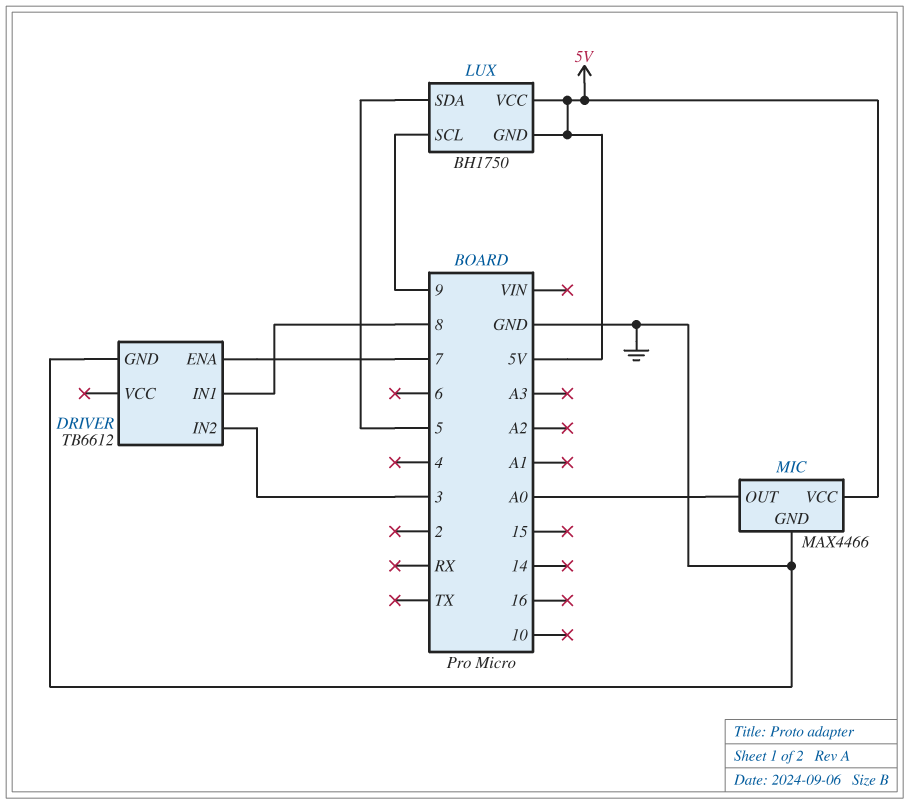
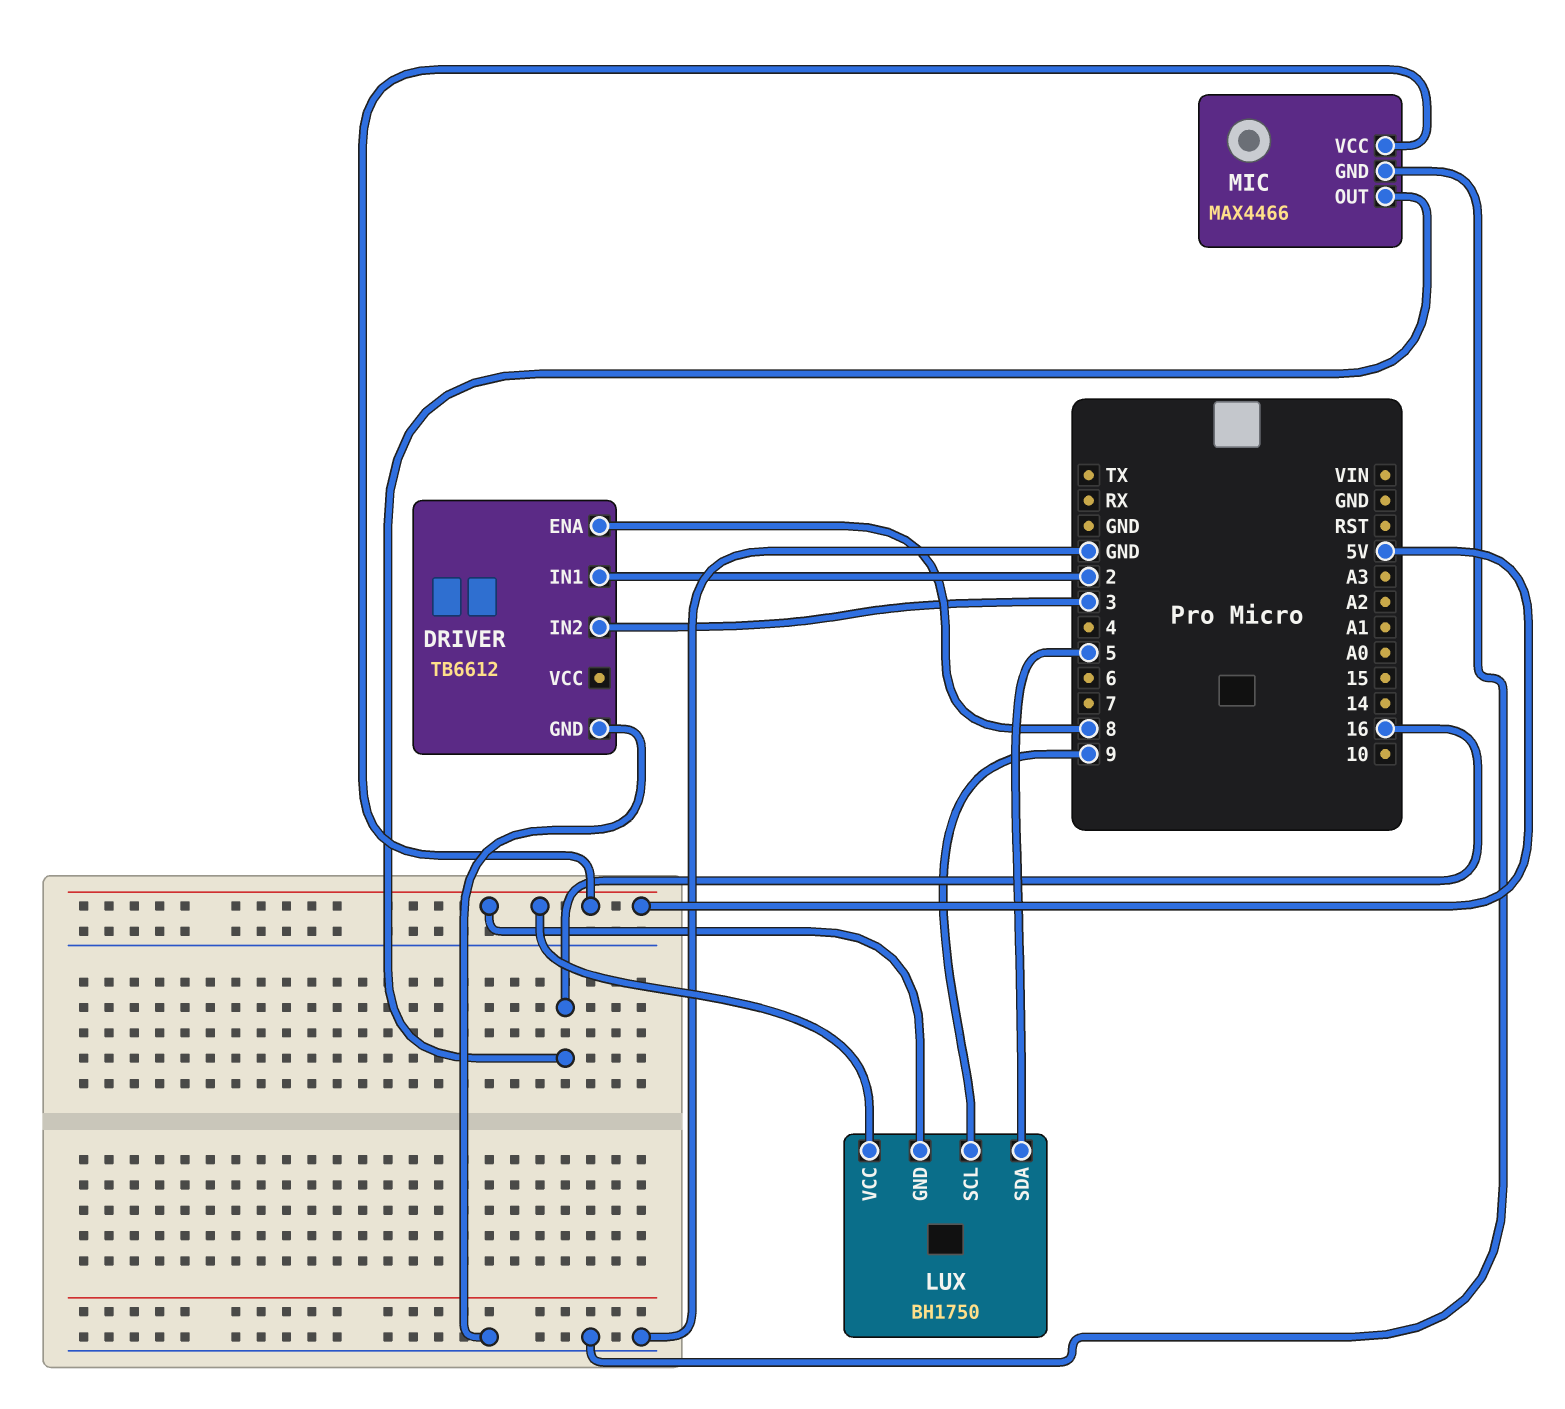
DRIVER pin ENA: 7 -> 8
DRIVER pin IN1: 8 -> 2
MIC pin OUT: A0 -> 16

